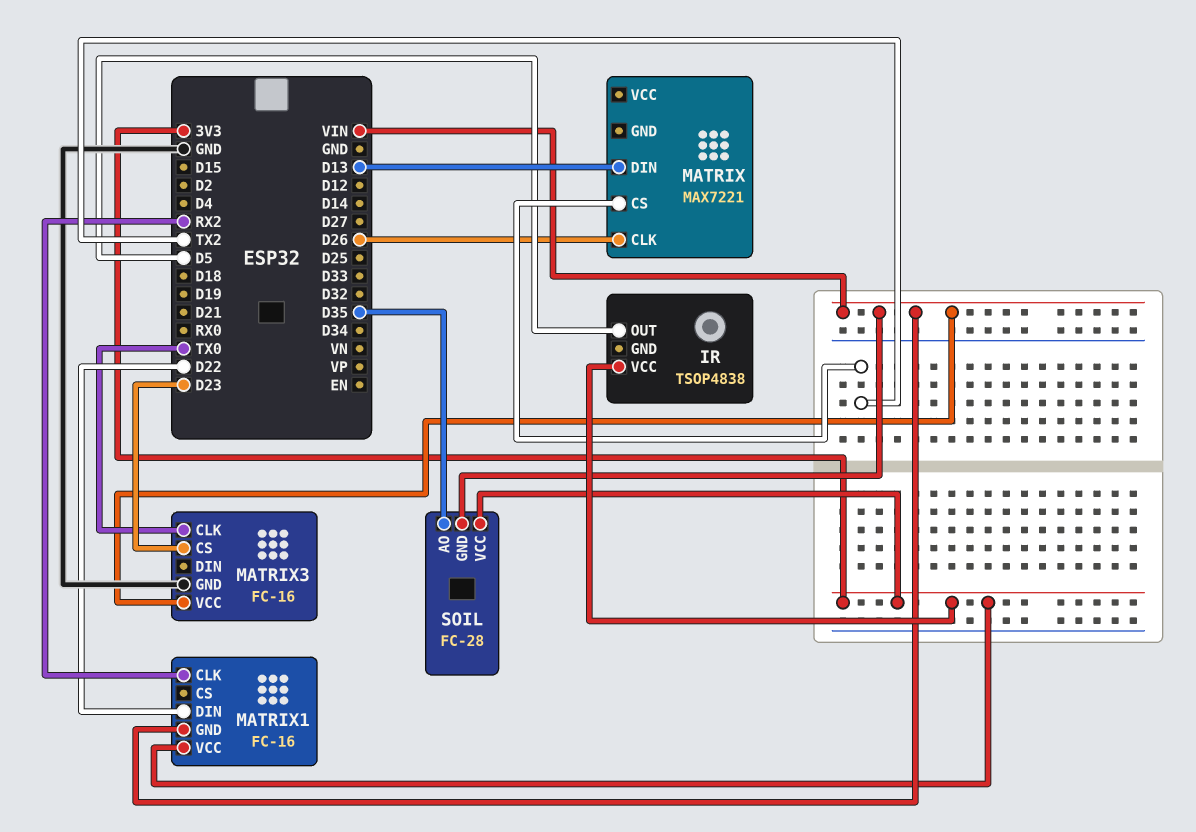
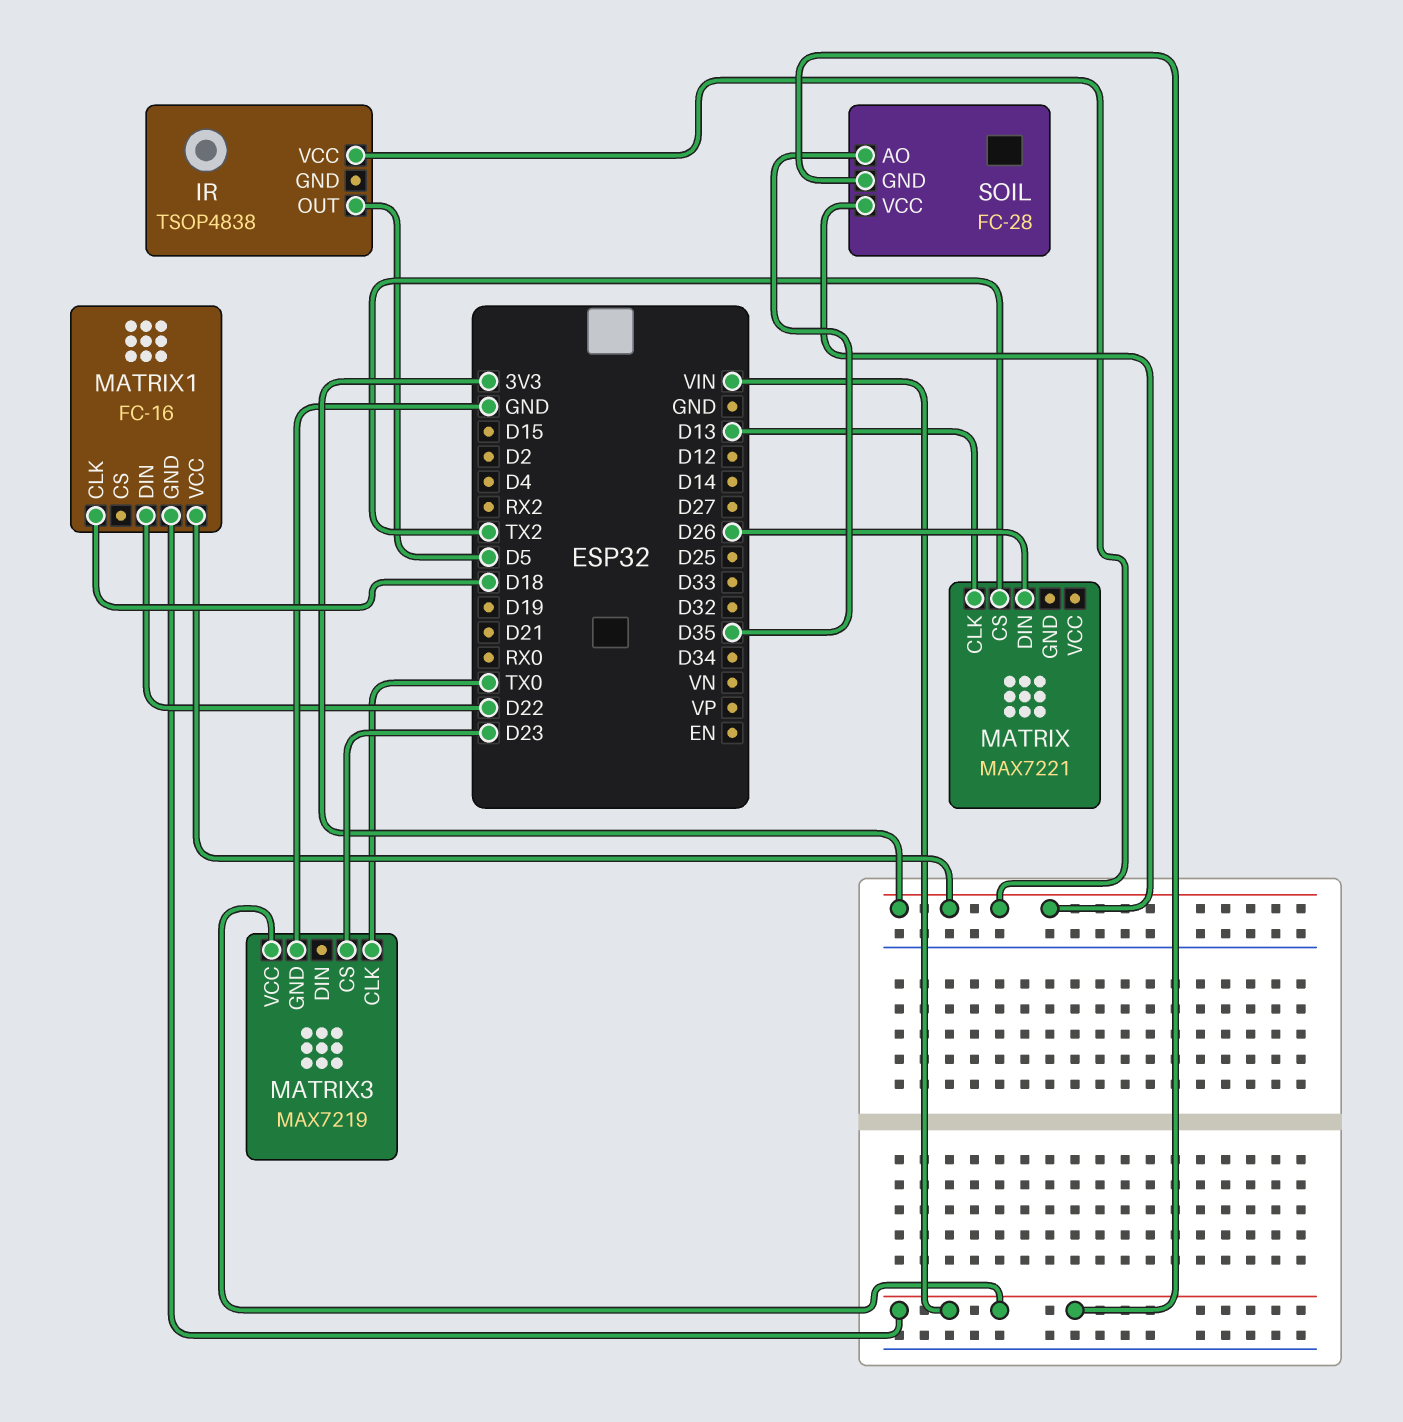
MATRIX pin CLK: D26 -> D13
MATRIX pin DIN: D13 -> D26
MATRIX1 pin CLK: RX2 -> D18
MATRIX3: FC-16 -> MAX7219

